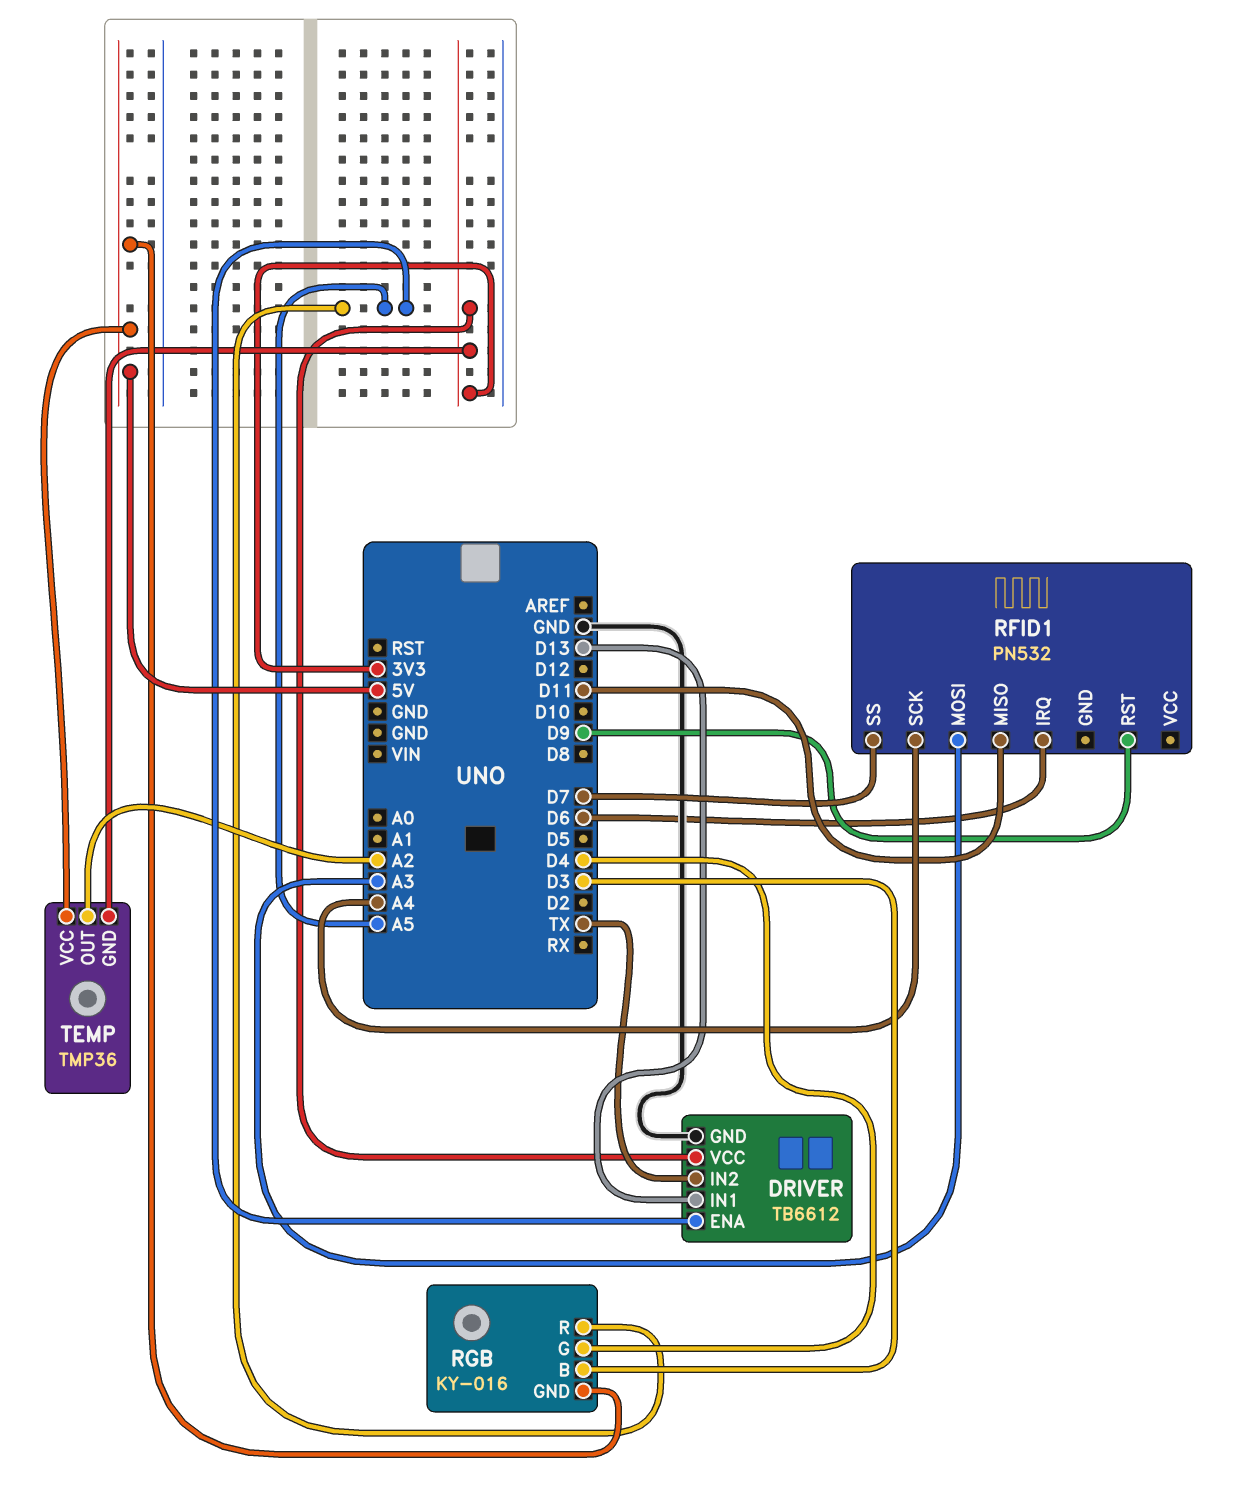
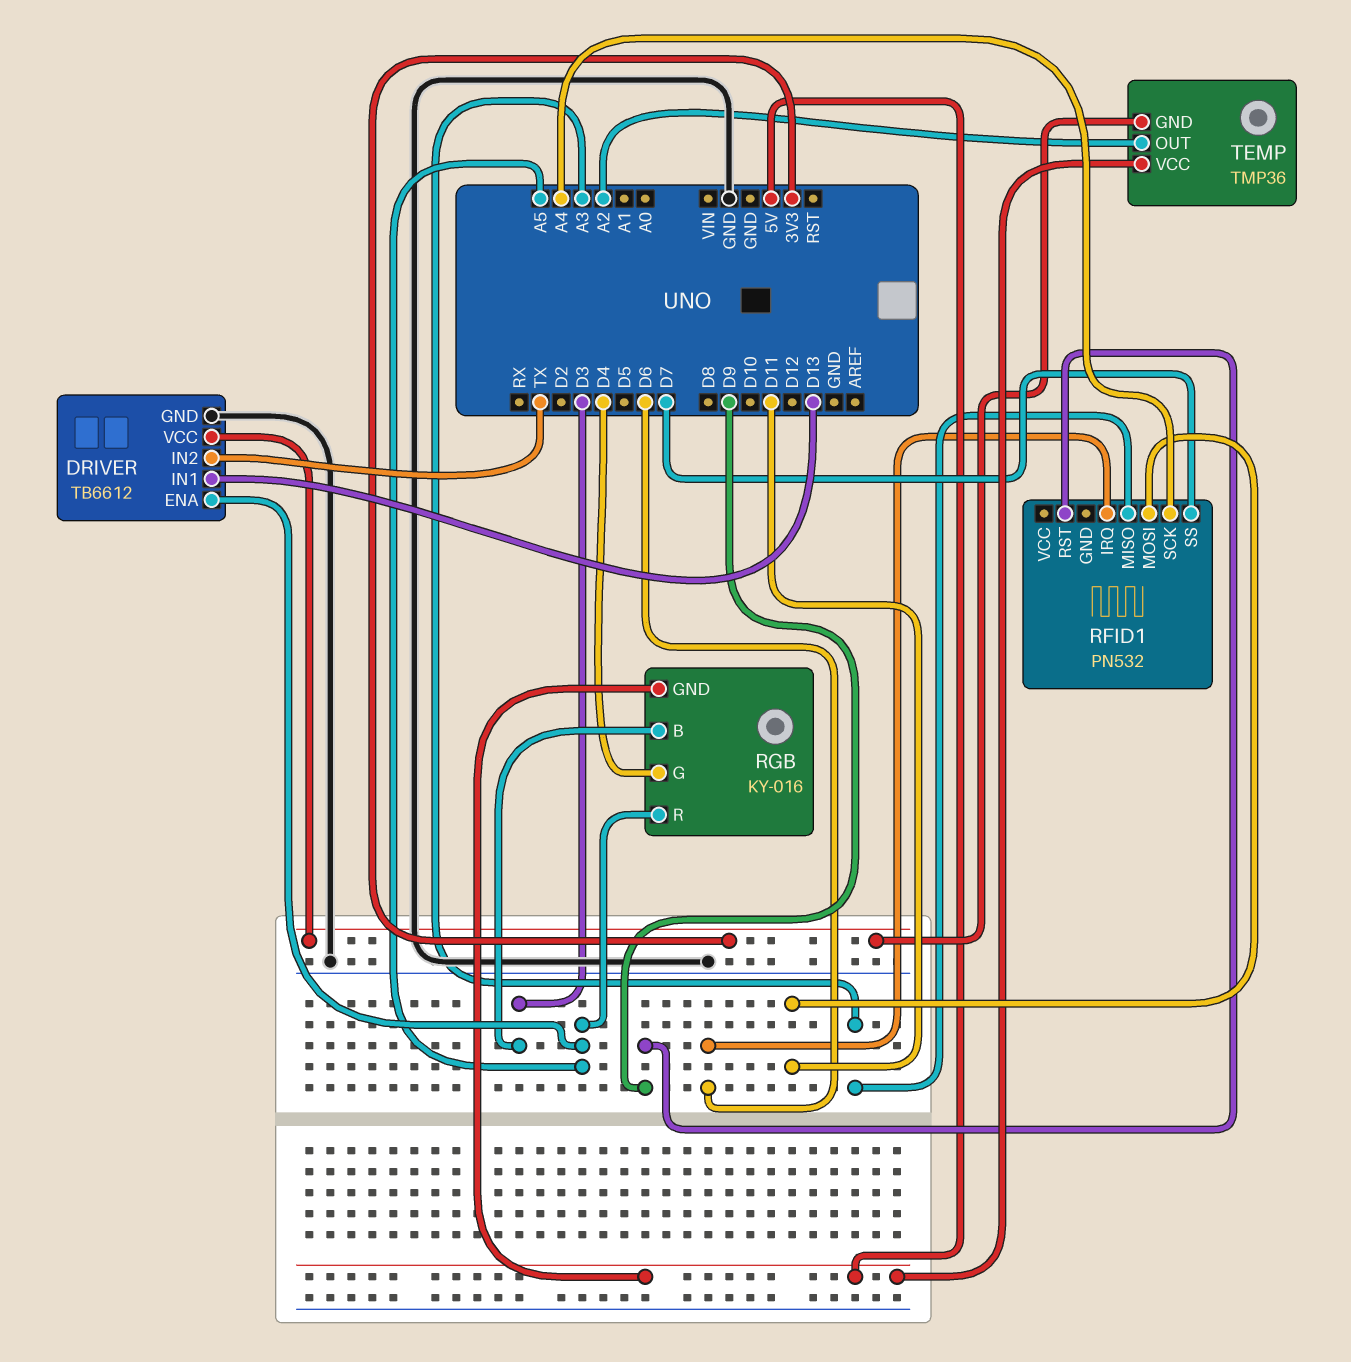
RFID1 pin MISO: D11 -> A3
RFID1 pin MOSI: A3 -> D11

